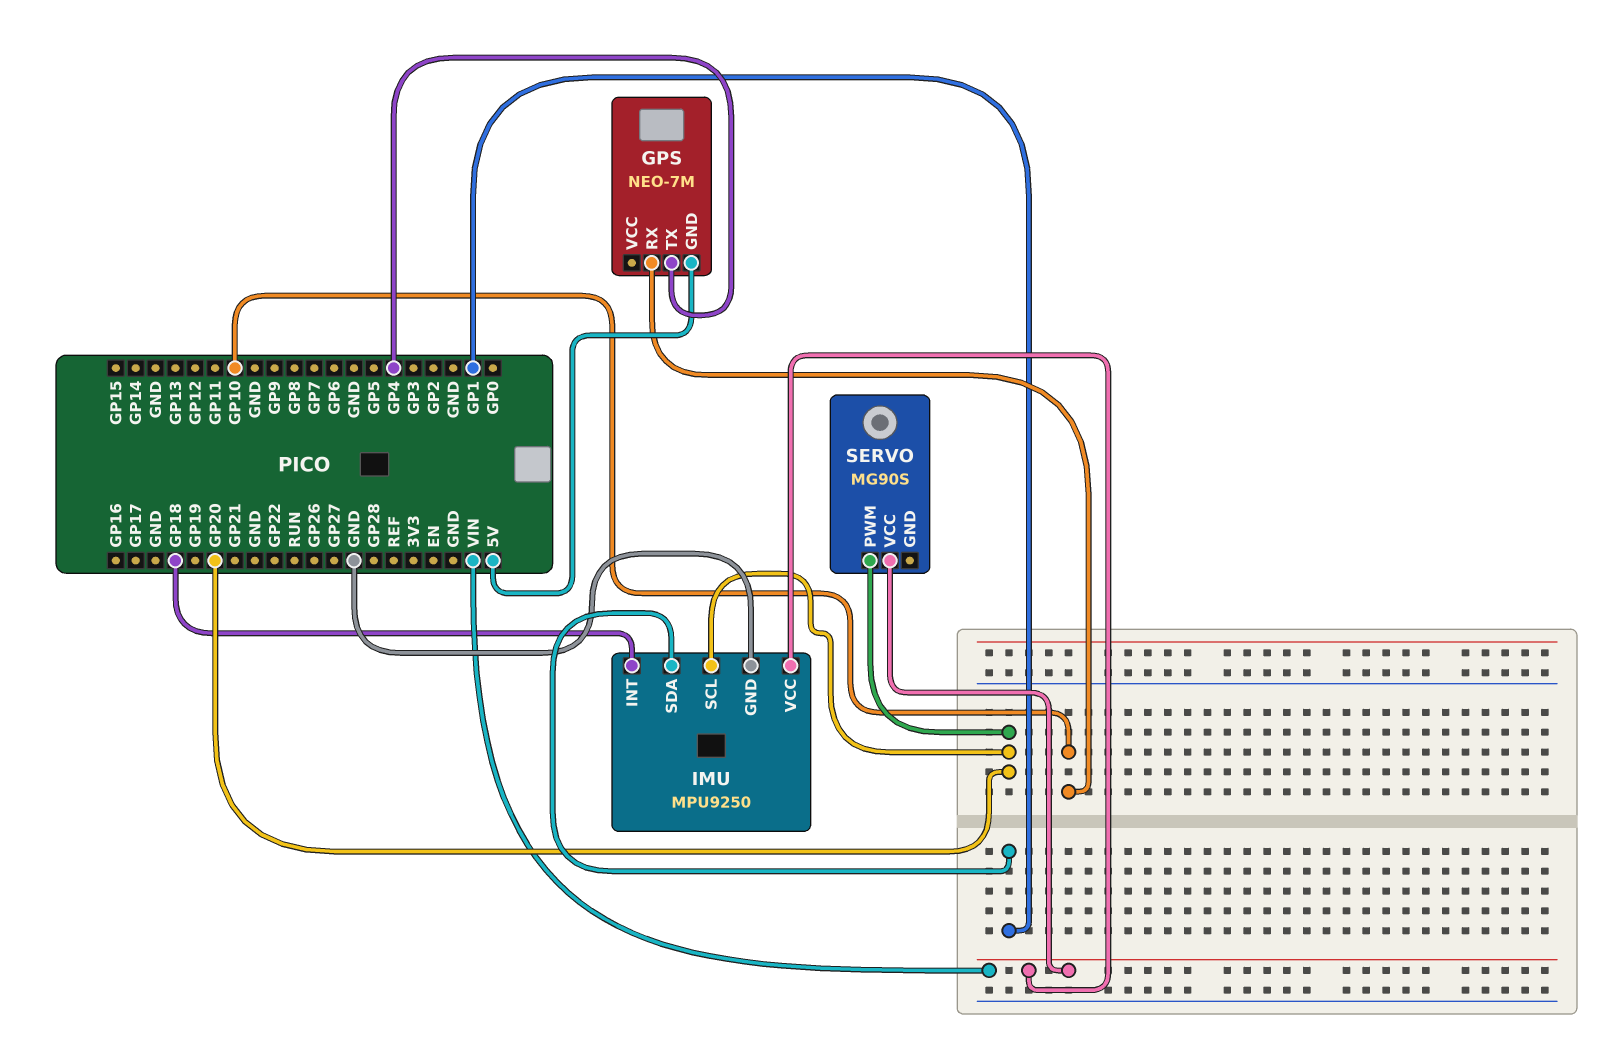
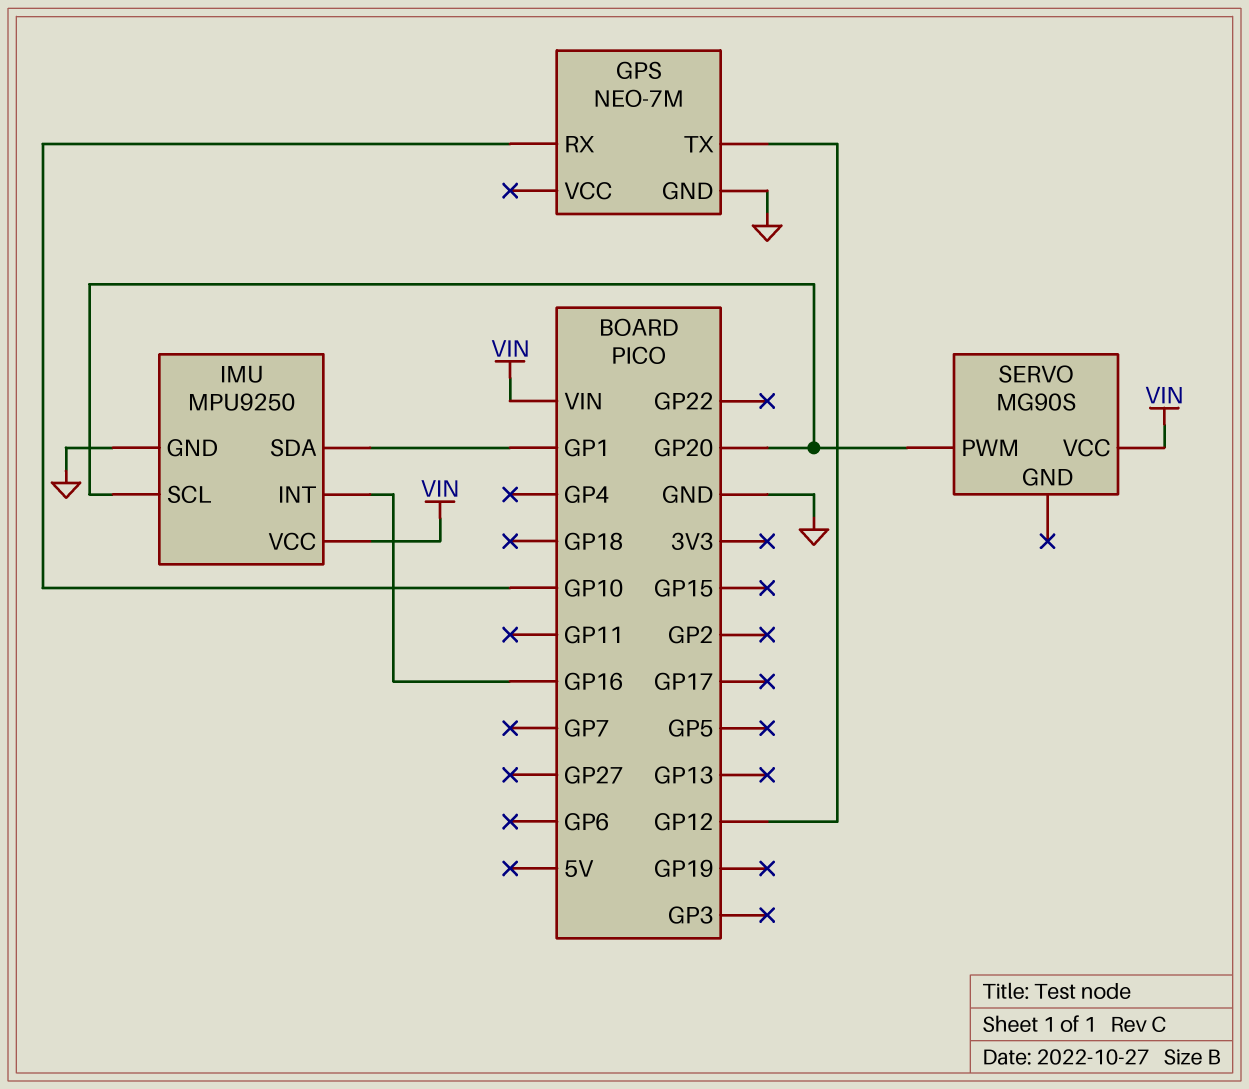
GPS pin GND: 5V -> GND
GPS pin TX: GP4 -> GP12
IMU pin INT: GP18 -> GP16

